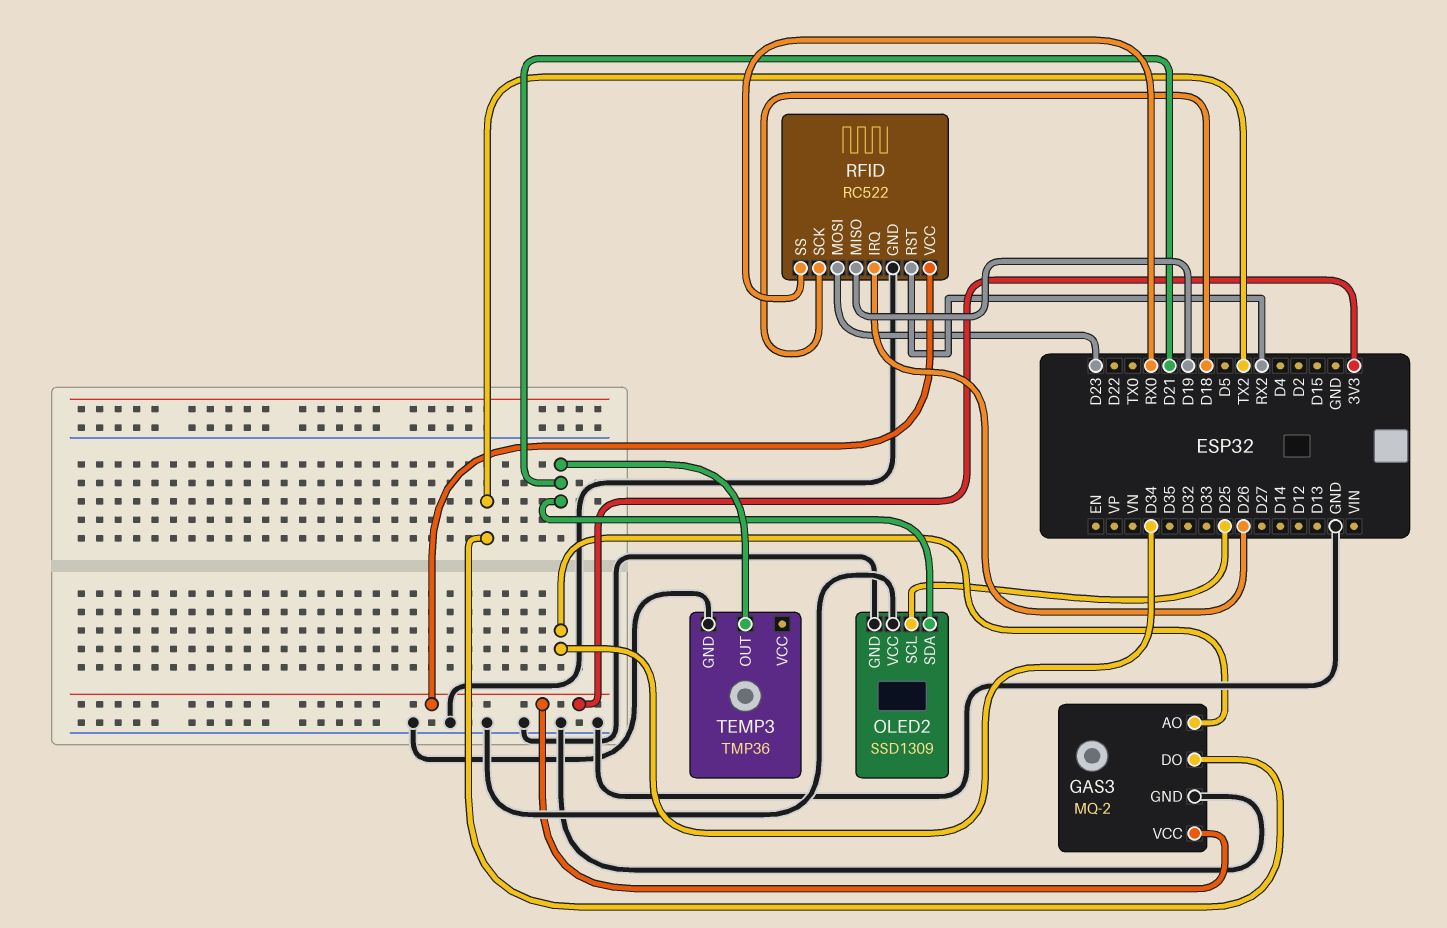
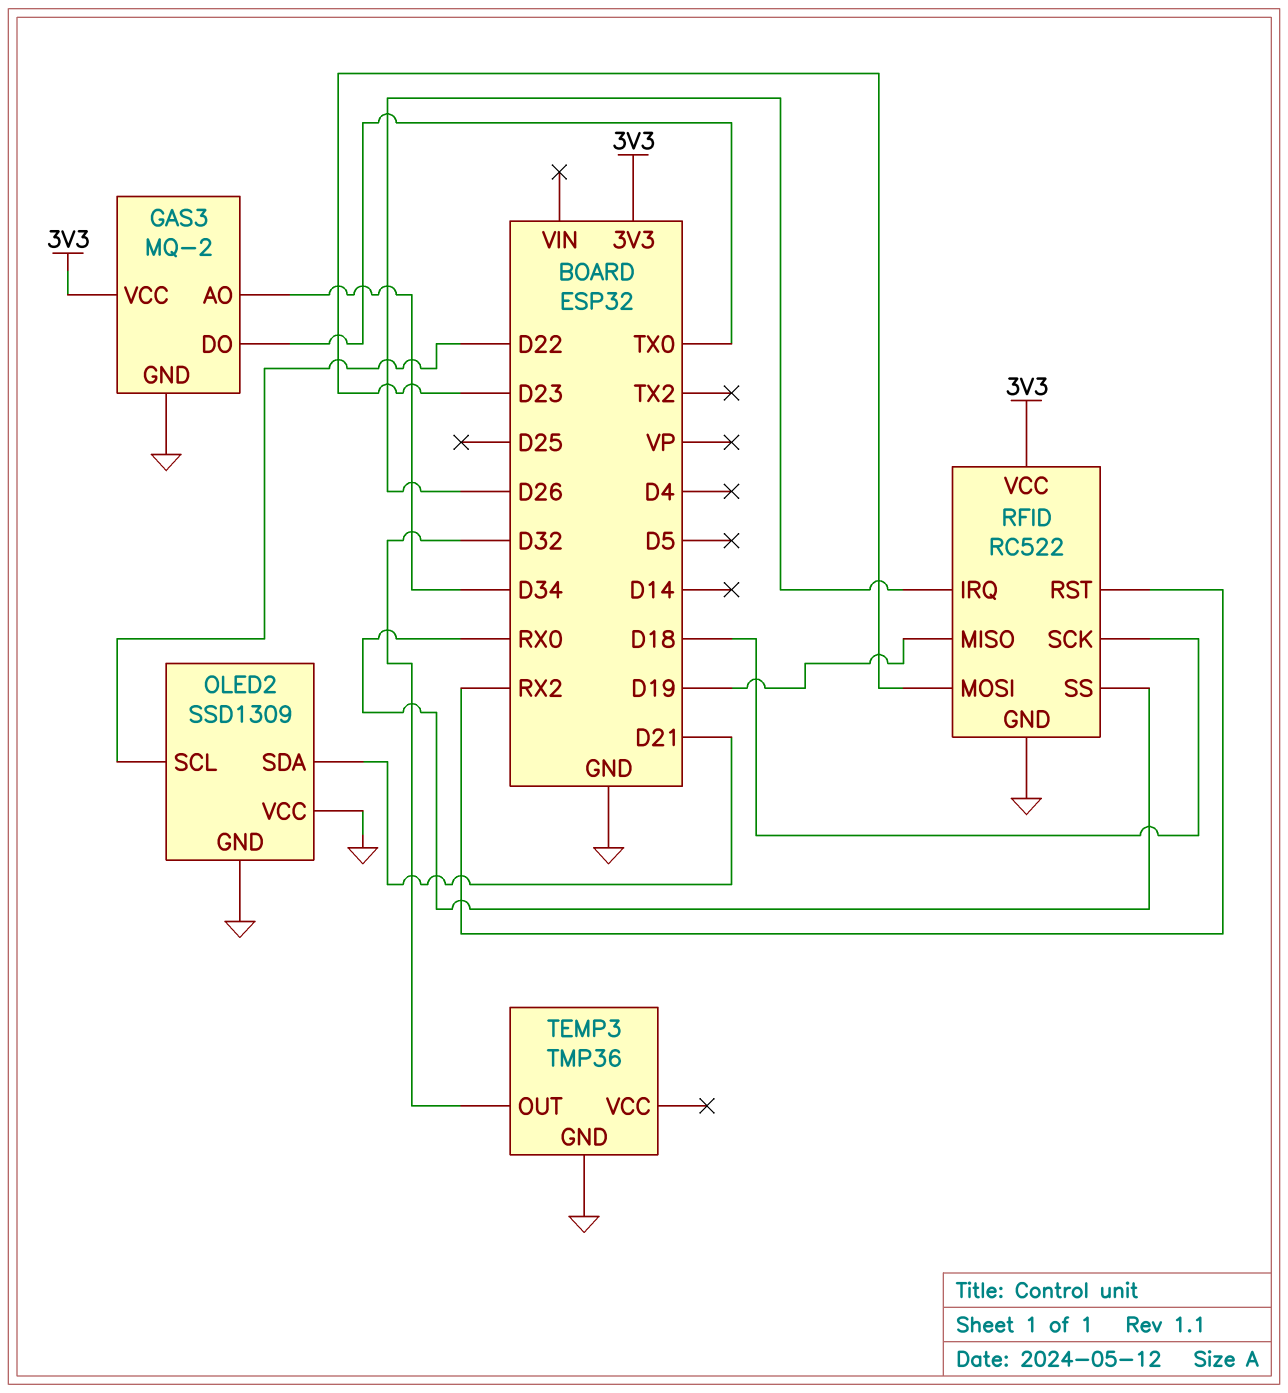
GAS3 pin DO: TX2 -> TX0
OLED2 pin SCL: D25 -> D22
TEMP3 pin OUT: D21 -> D32

